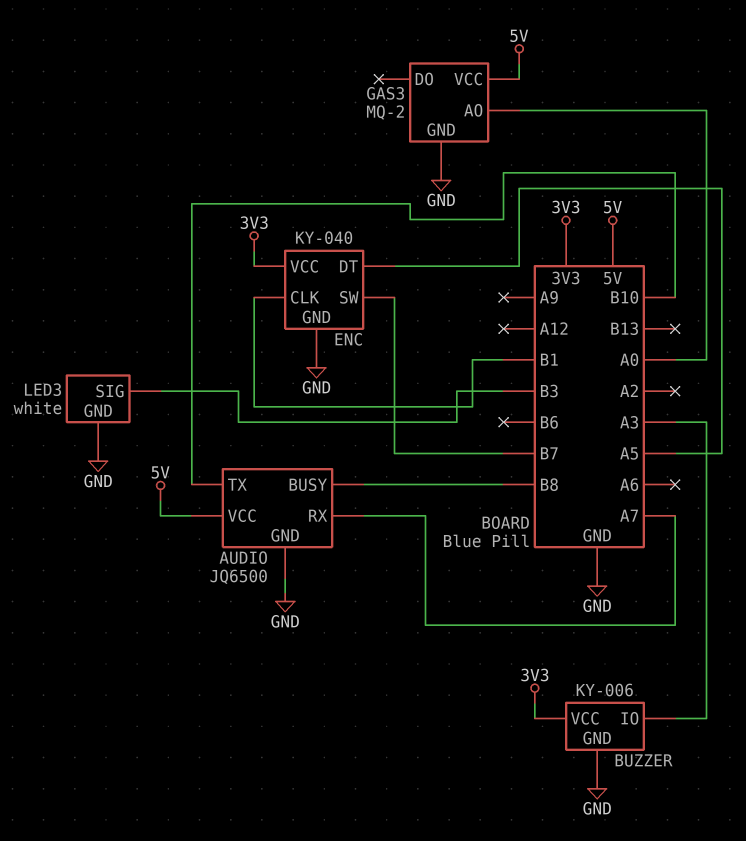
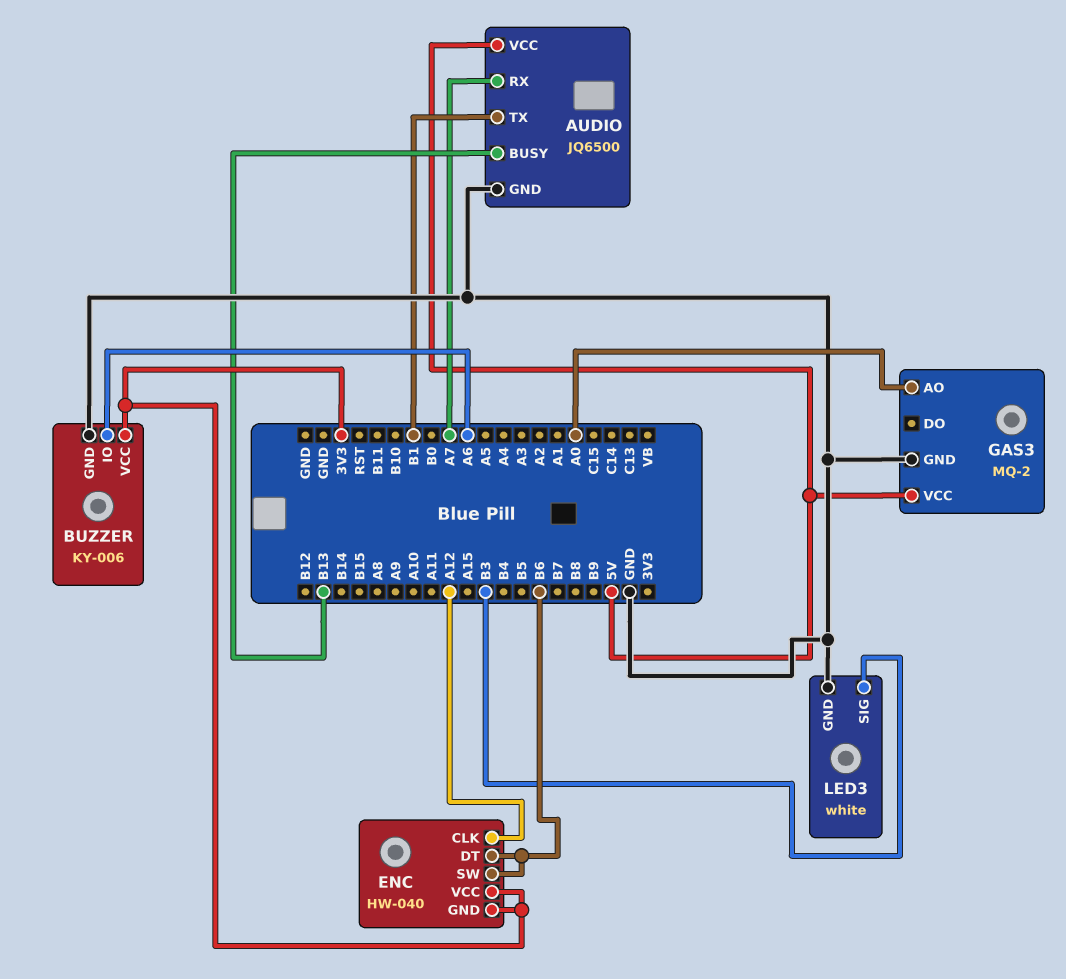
AUDIO pin BUSY: B8 -> B13
AUDIO pin TX: B10 -> B1
BUZZER pin IO: A3 -> A6
ENC: KY-040 -> HW-040
ENC pin CLK: B1 -> A12
ENC pin DT: A5 -> B6
ENC pin GND: GND -> 3V3
ENC pin SW: B7 -> B6

